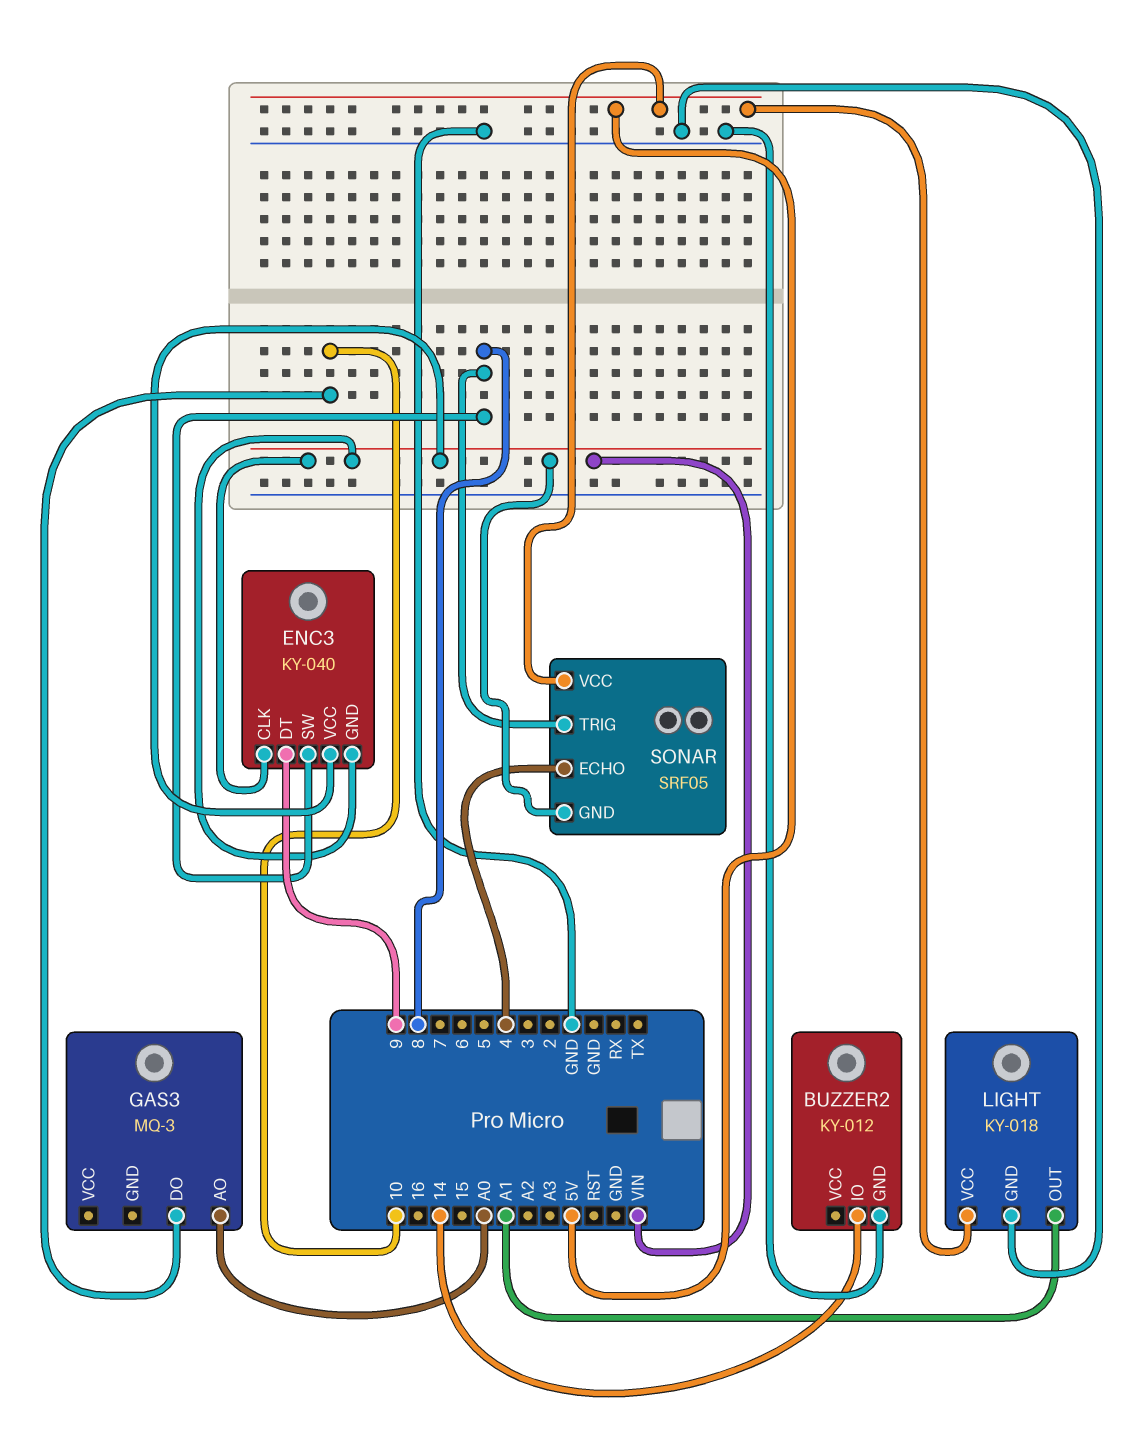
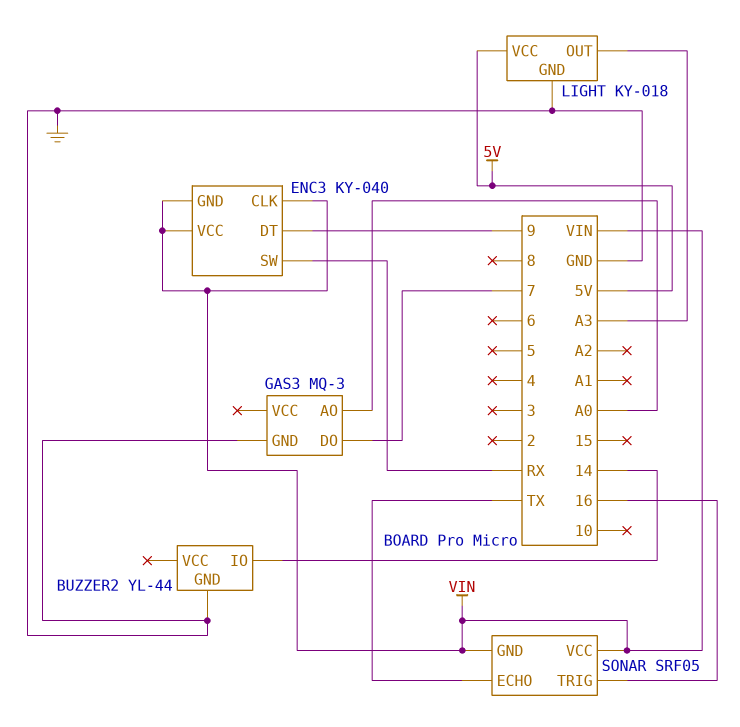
BUZZER2: KY-012 -> YL-44
ENC3 pin SW: 8 -> RX
GAS3 pin DO: 10 -> 7
GAS3 pin GND: none -> GND
LIGHT pin OUT: A1 -> A3
SONAR pin ECHO: 4 -> TX
SONAR pin TRIG: 8 -> 16
SONAR pin VCC: 5V -> VIN

